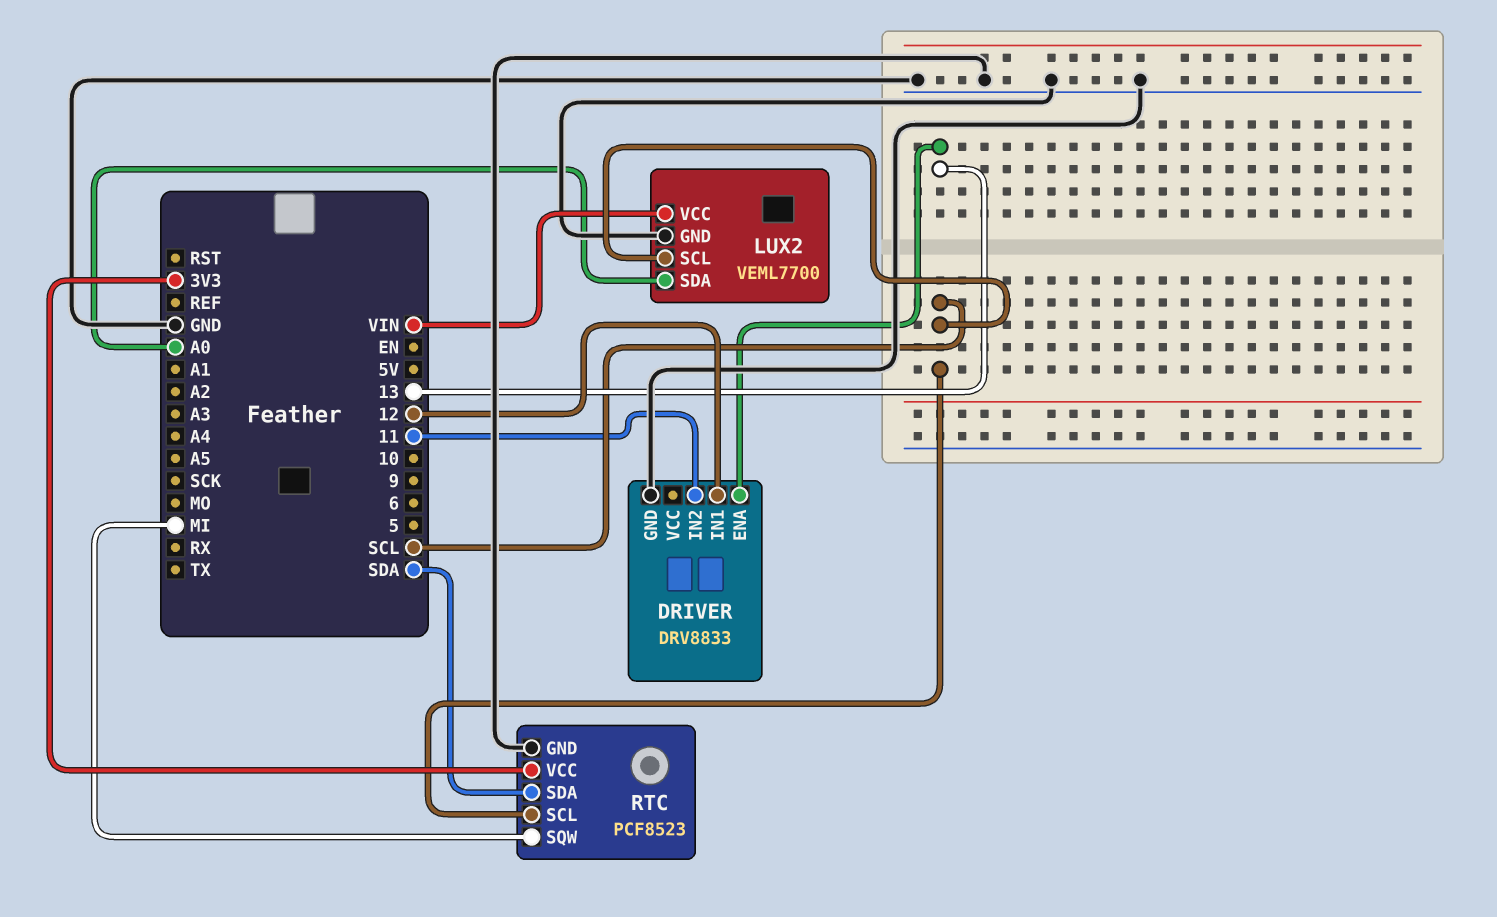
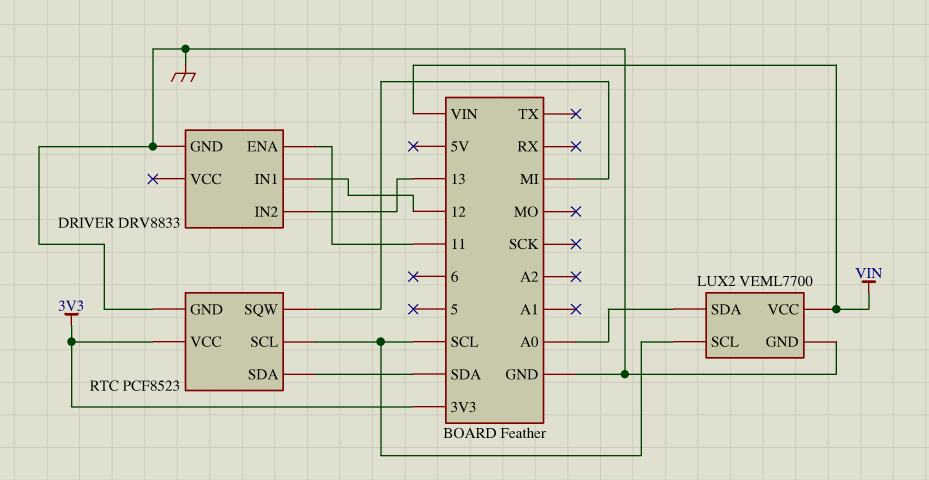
DRIVER pin ENA: 13 -> 11
DRIVER pin IN2: 11 -> 13

